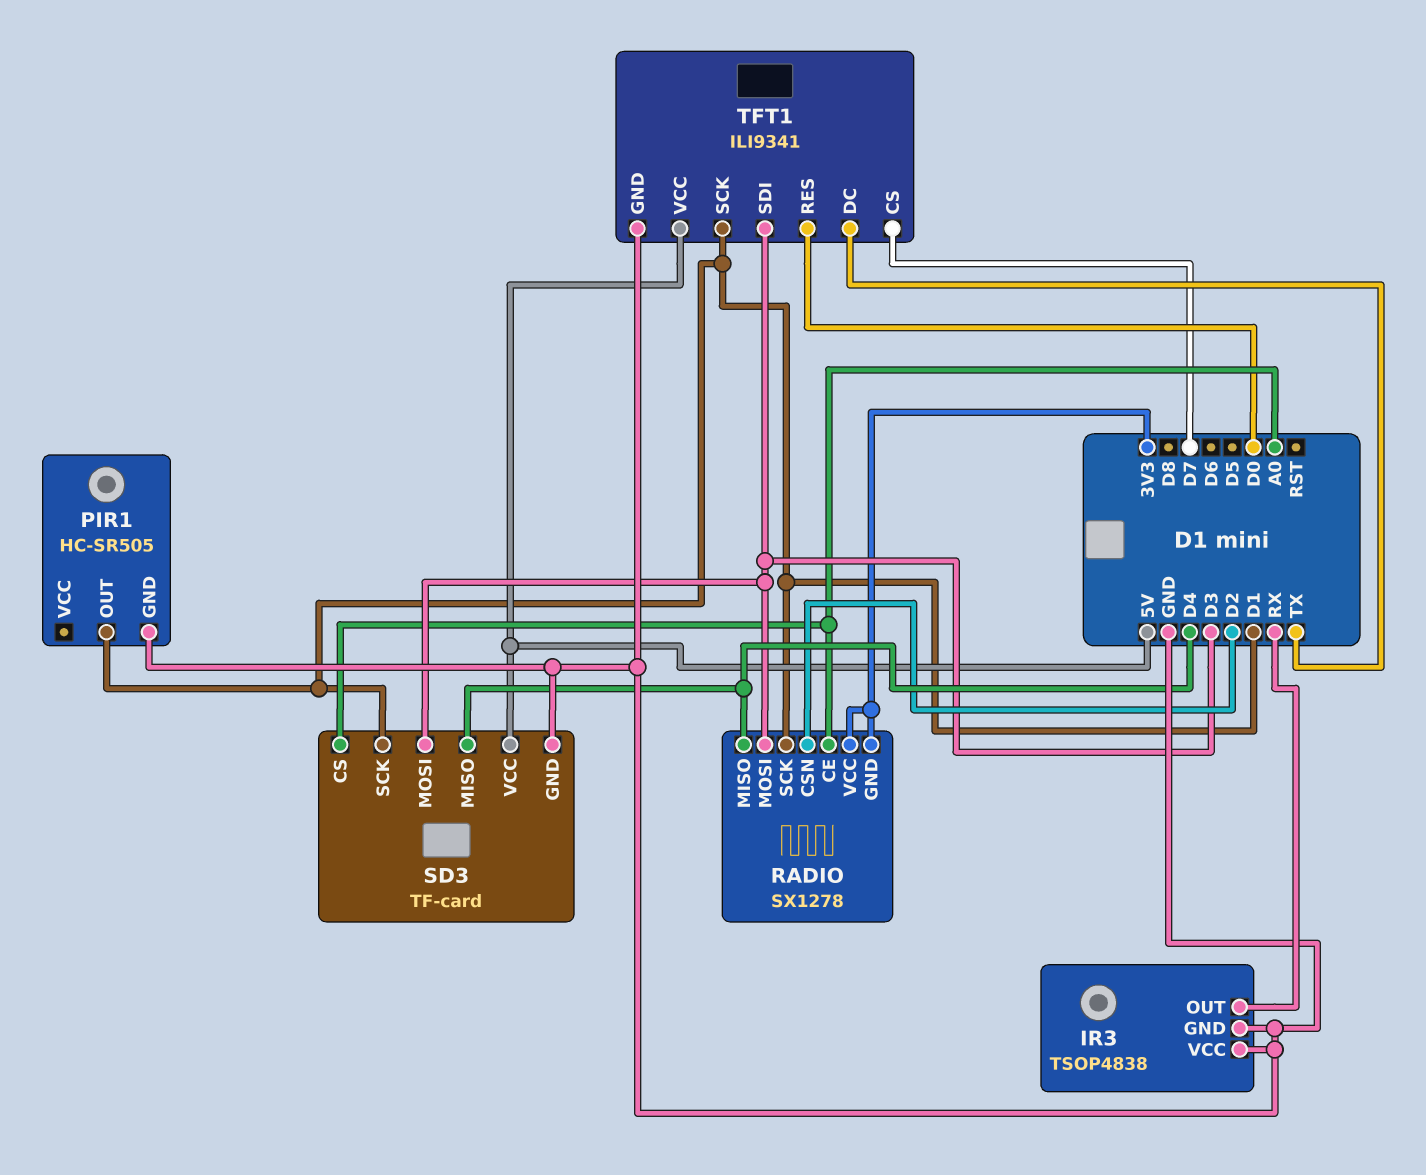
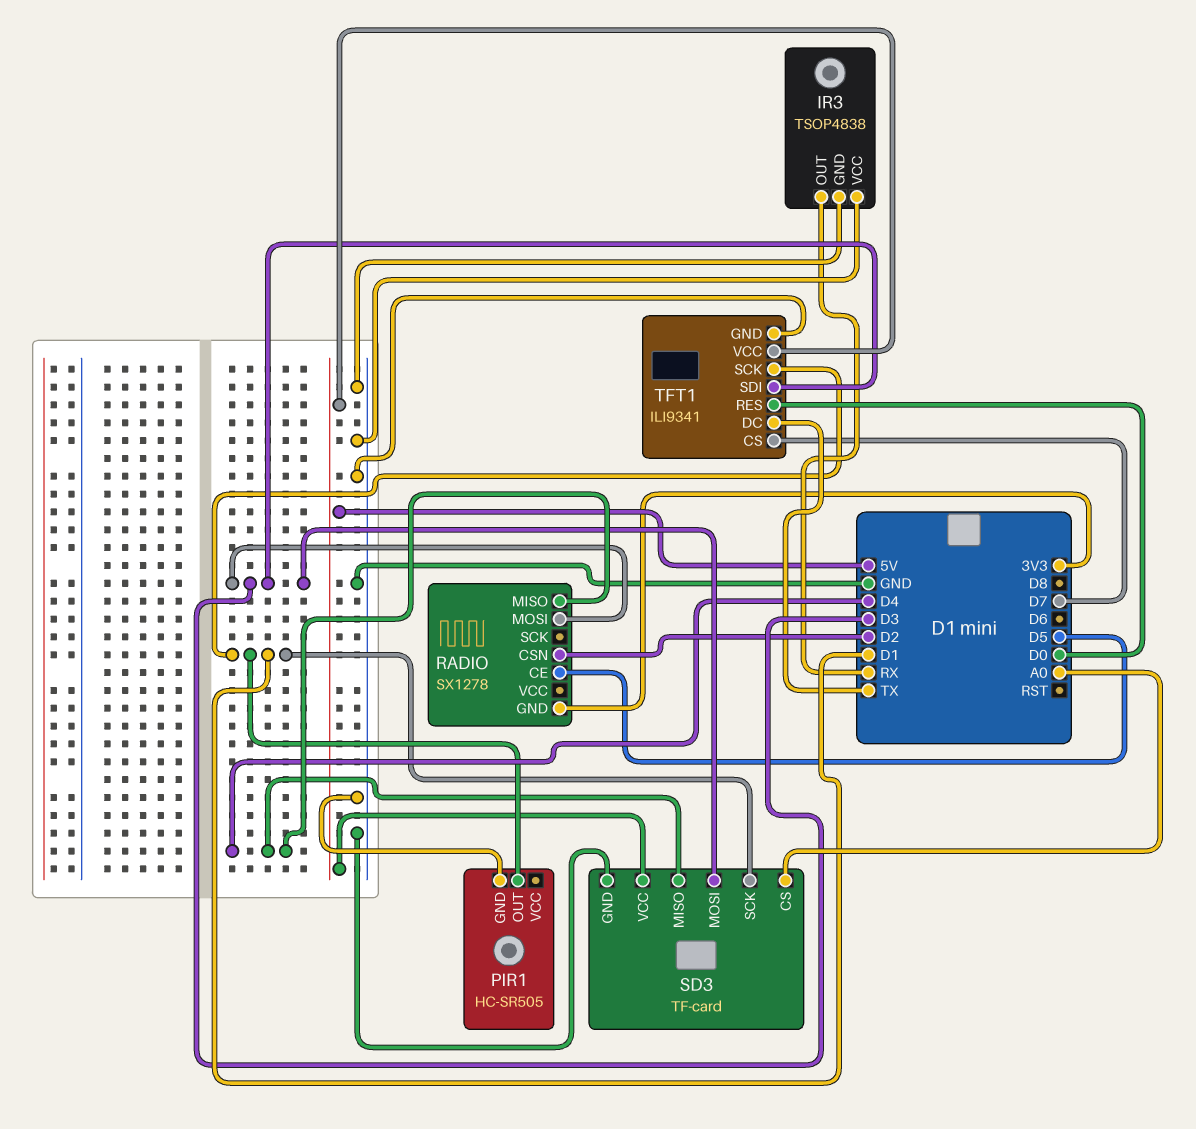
RADIO pin CE: A0 -> D5
RADIO pin SCK: D1 -> none
RADIO pin VCC: 3V3 -> none

